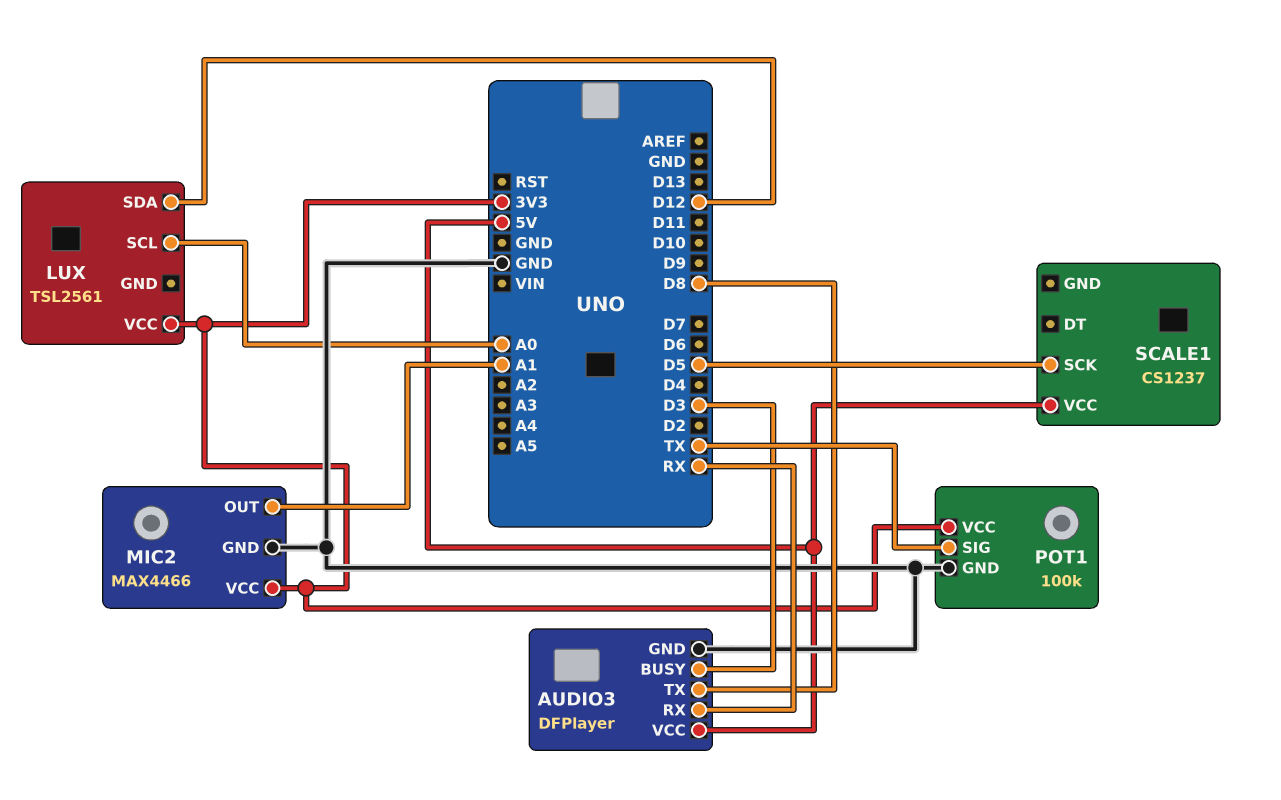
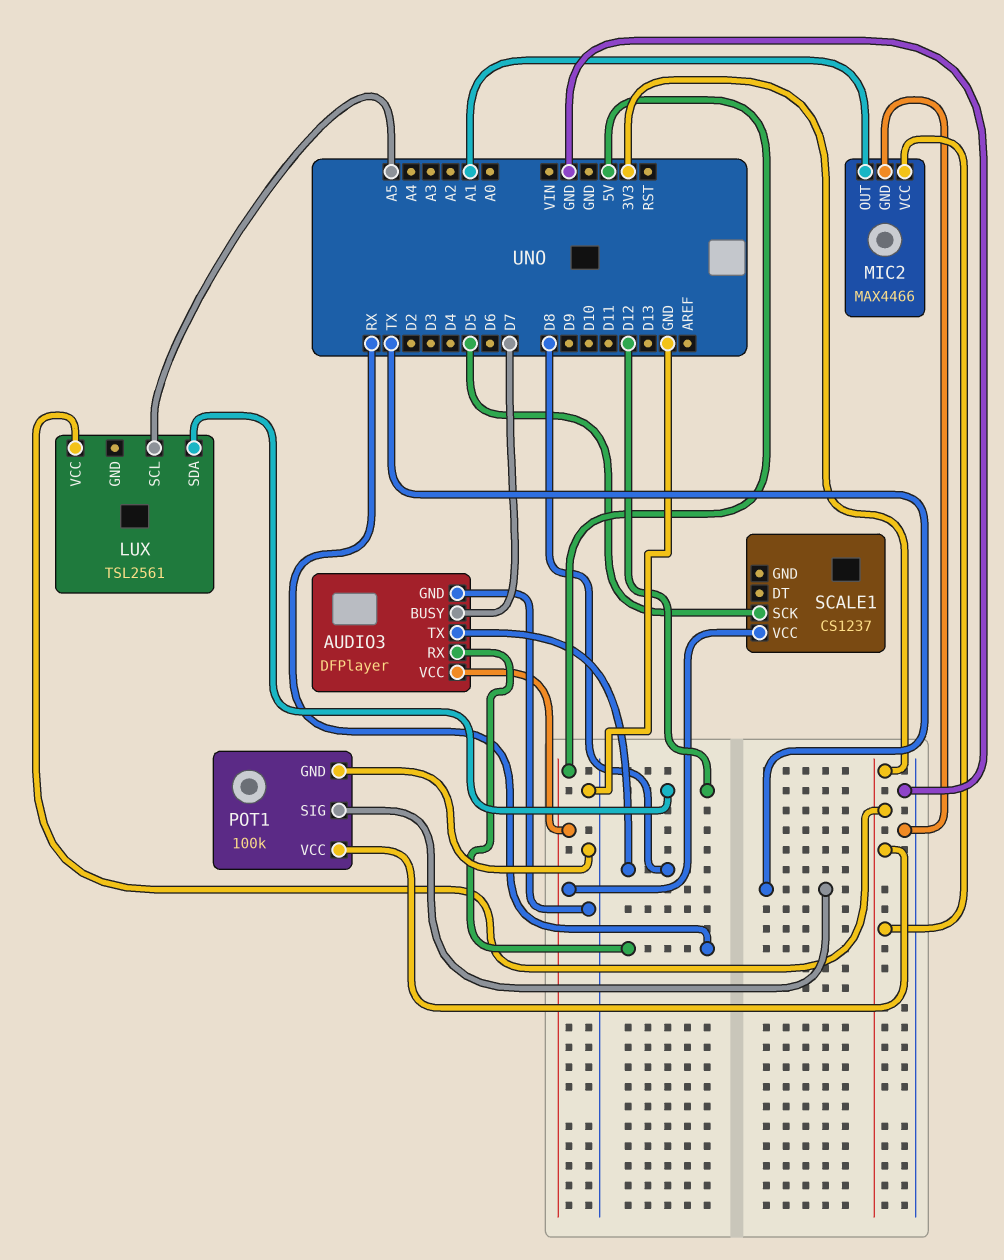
AUDIO3 pin BUSY: D3 -> D7
LUX pin SCL: A0 -> A5

